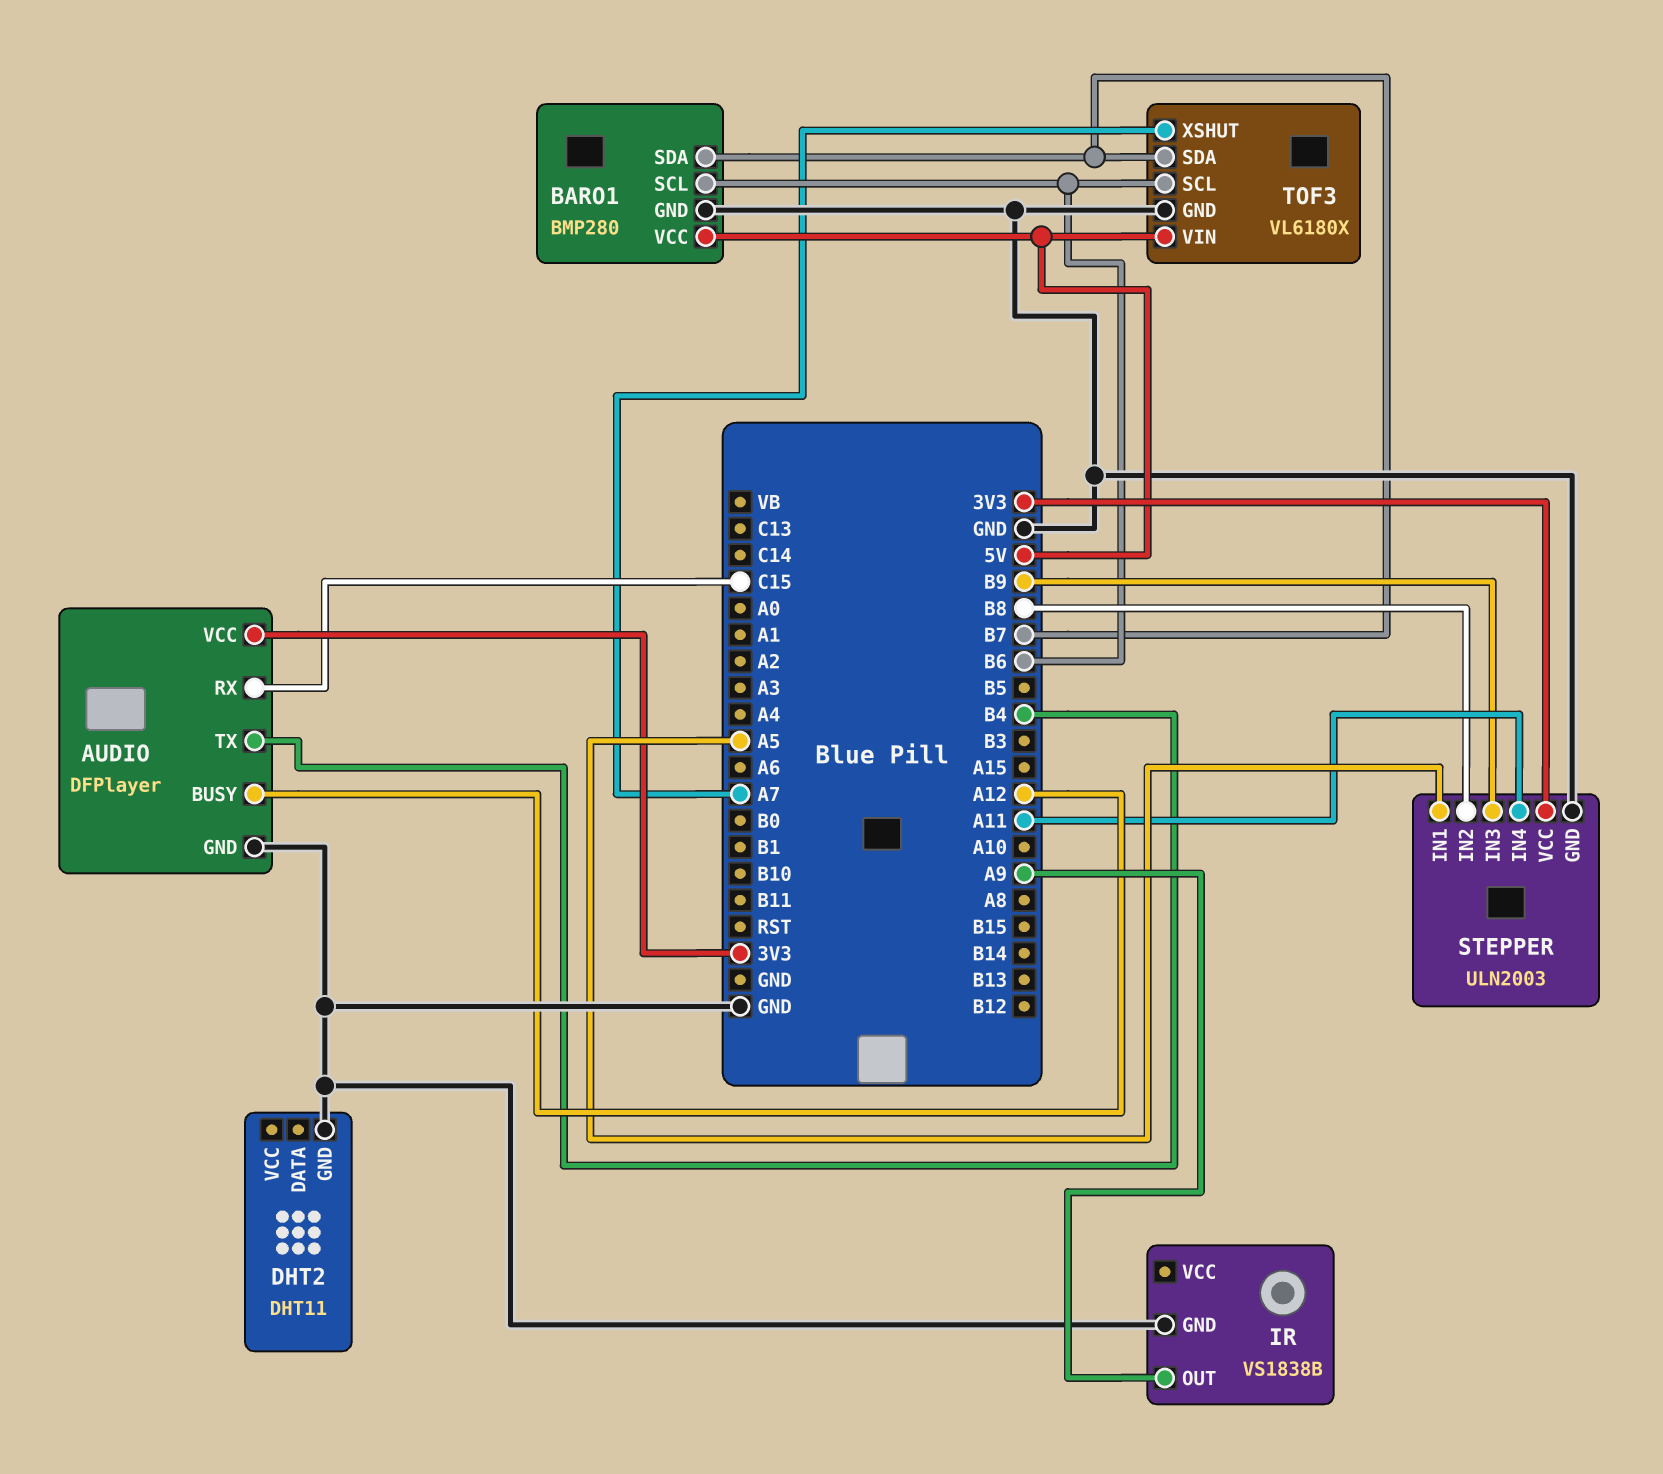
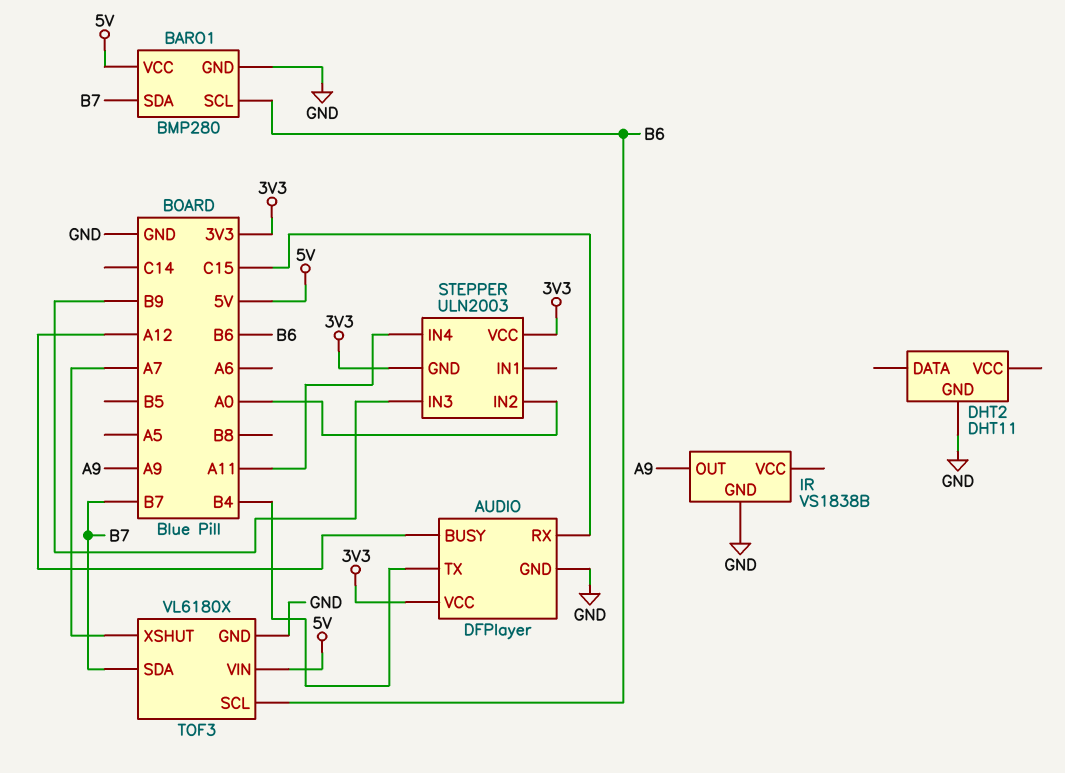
STEPPER pin GND: GND -> 3V3
STEPPER pin IN1: A5 -> none
STEPPER pin IN2: B8 -> A0

